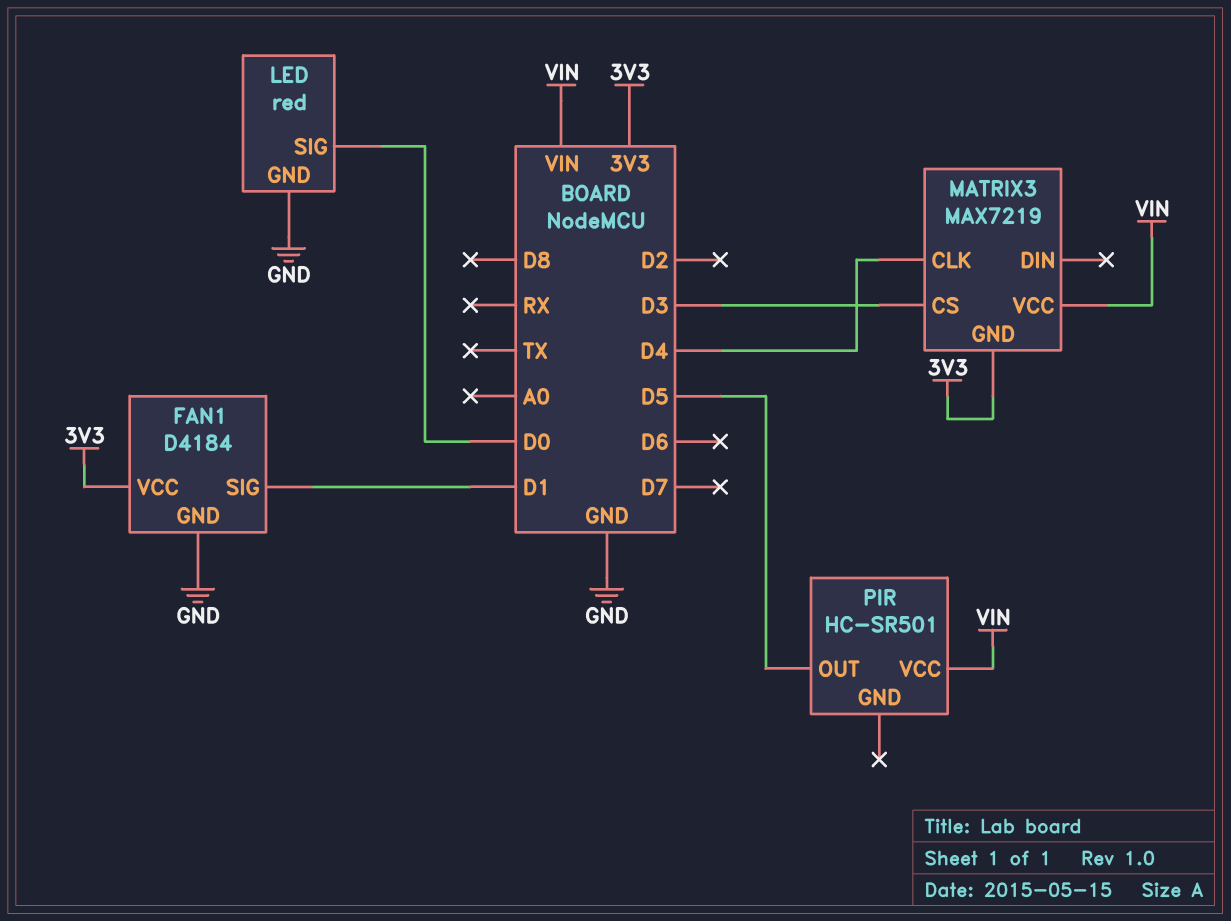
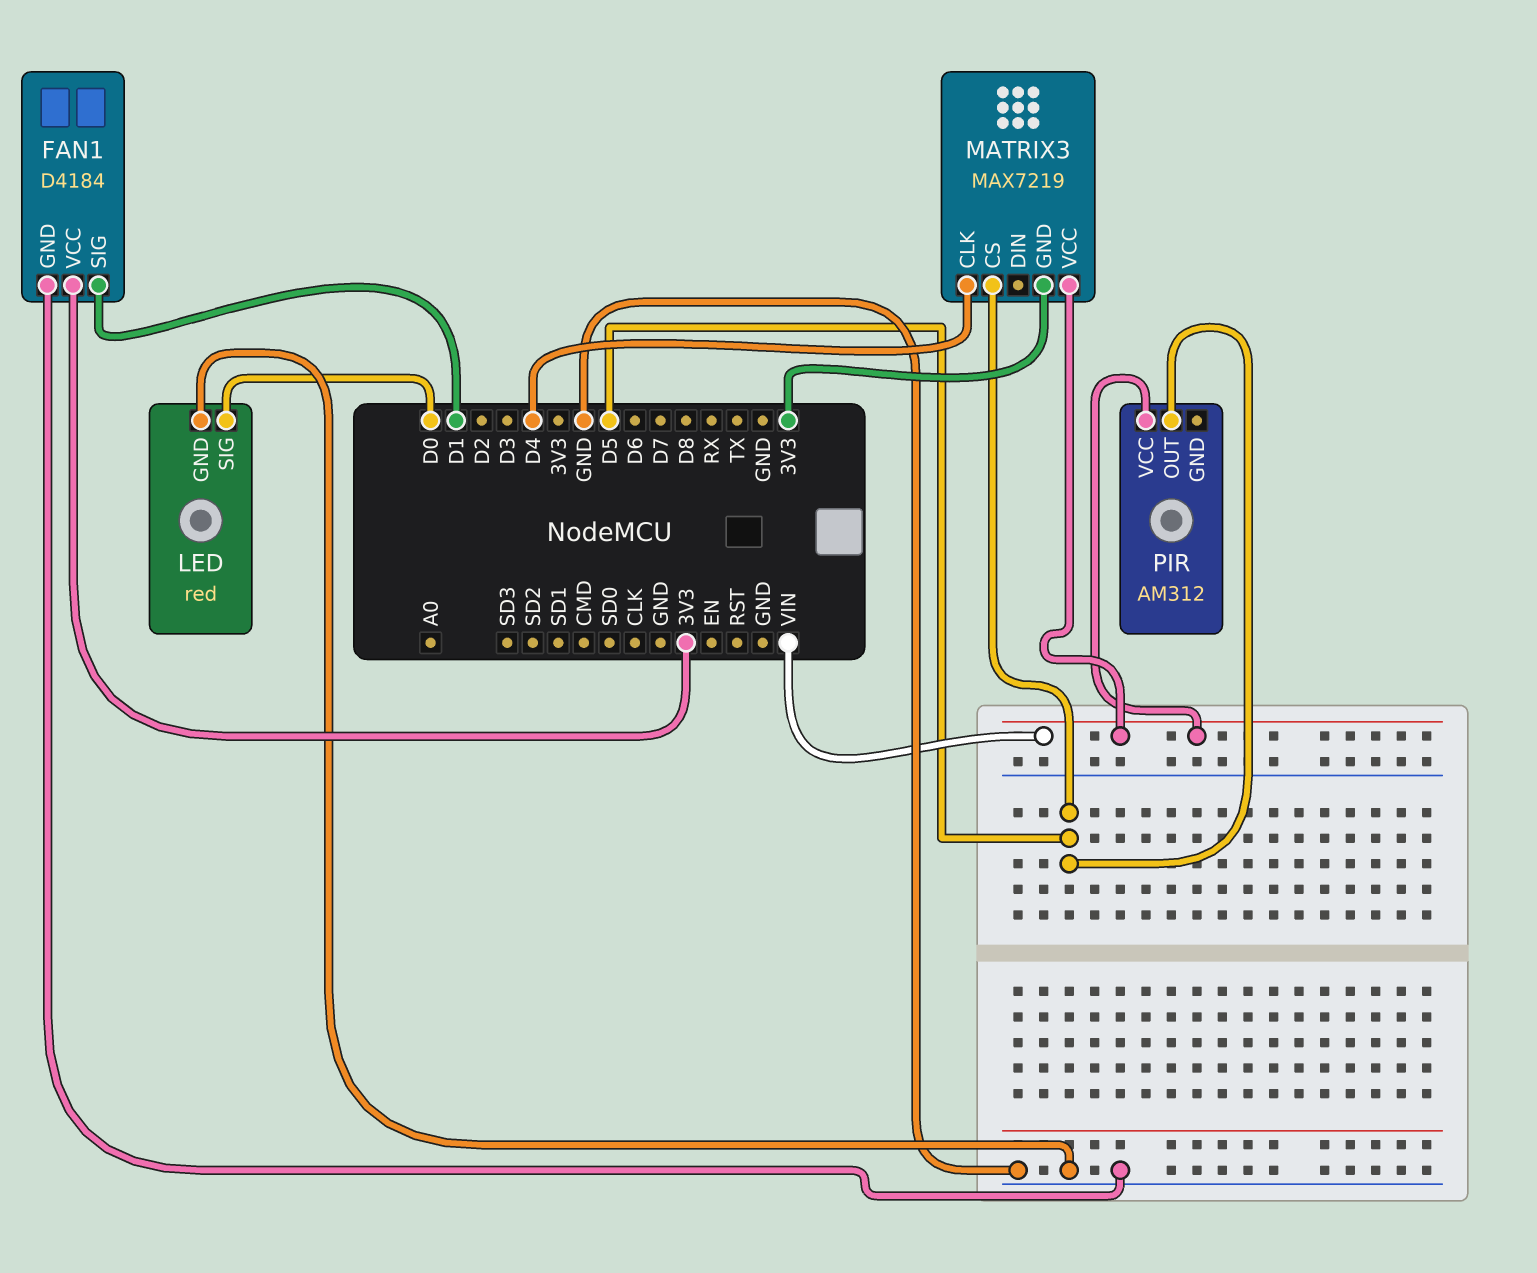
MATRIX3 pin CS: D3 -> D5
PIR: HC-SR501 -> AM312

